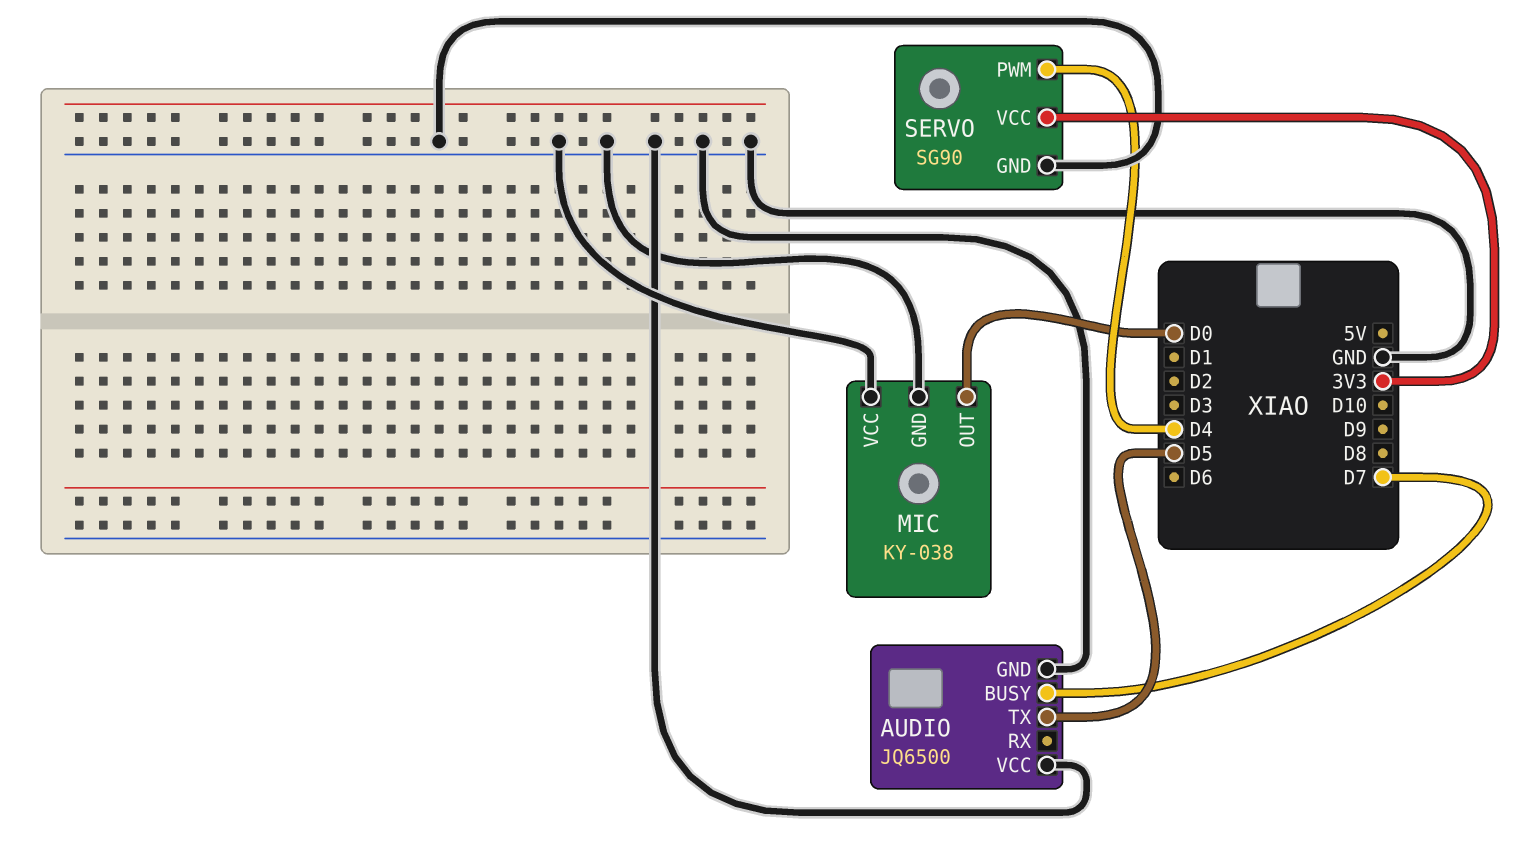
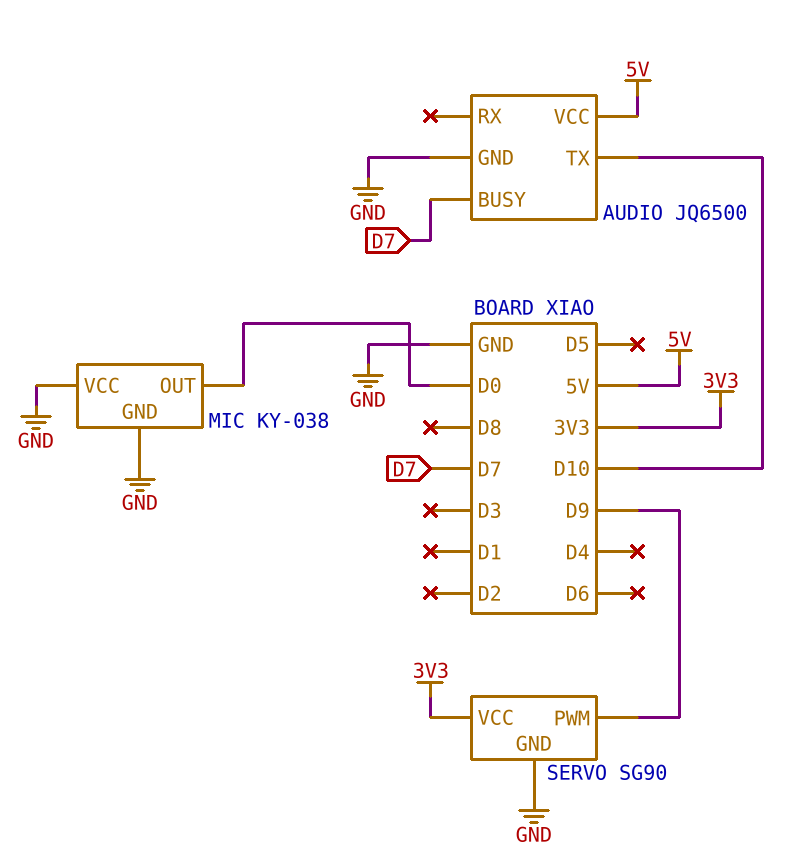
AUDIO pin TX: D5 -> D10
AUDIO pin VCC: GND -> 5V
SERVO pin PWM: D4 -> D9

